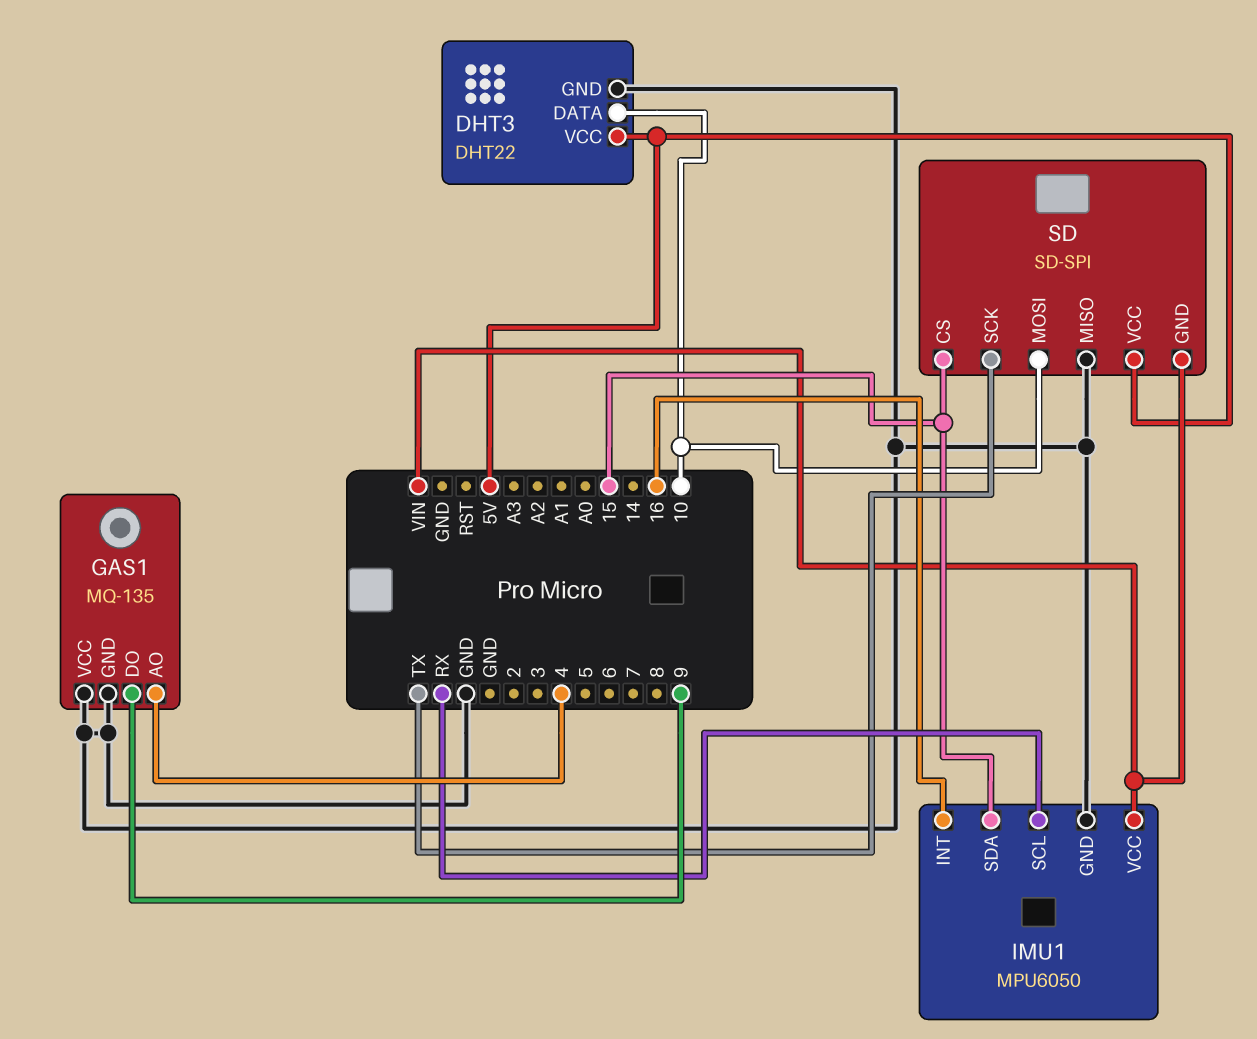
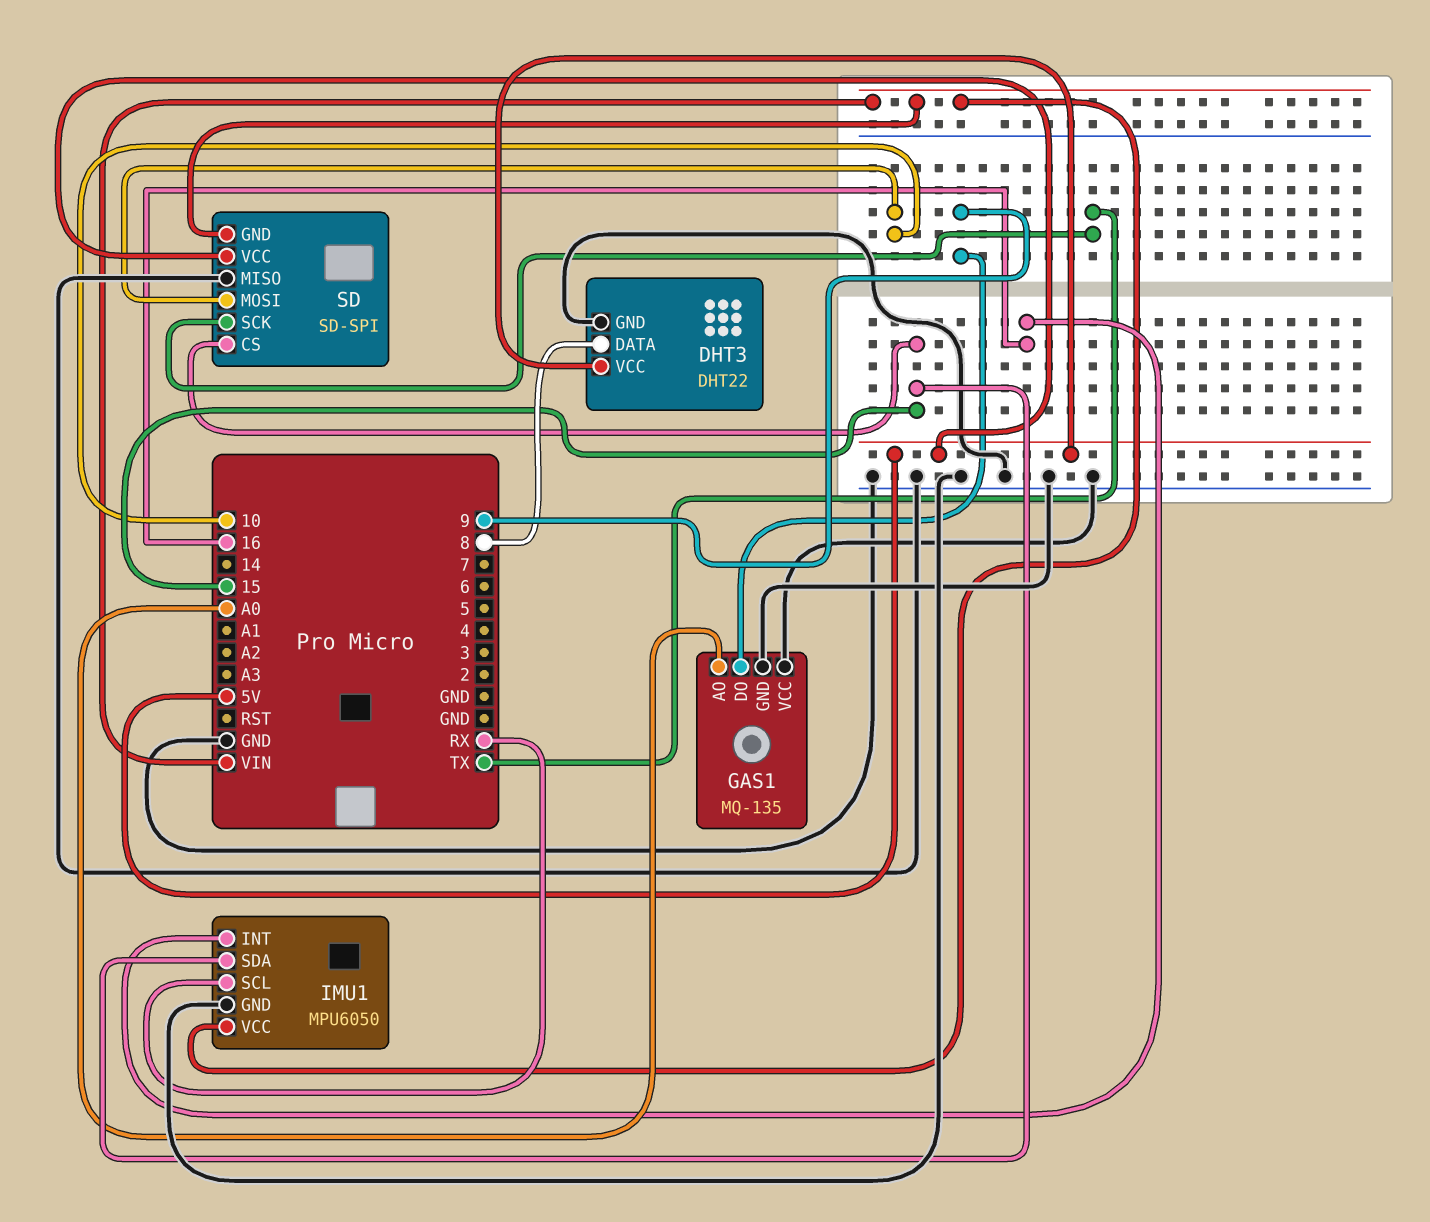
DHT3 pin DATA: 10 -> 8
GAS1 pin AO: 4 -> A0

